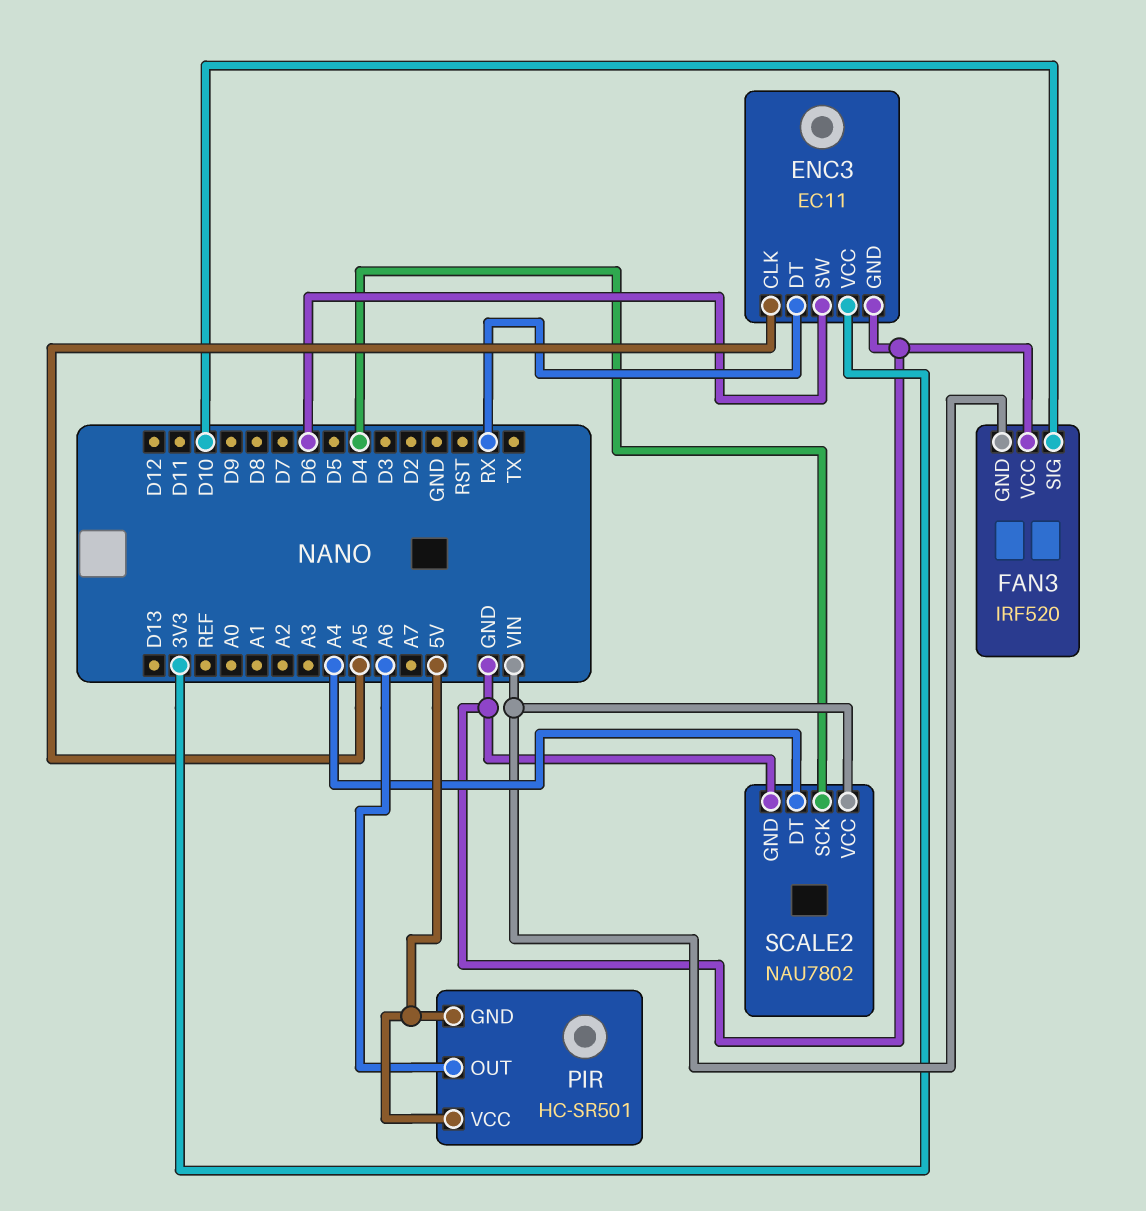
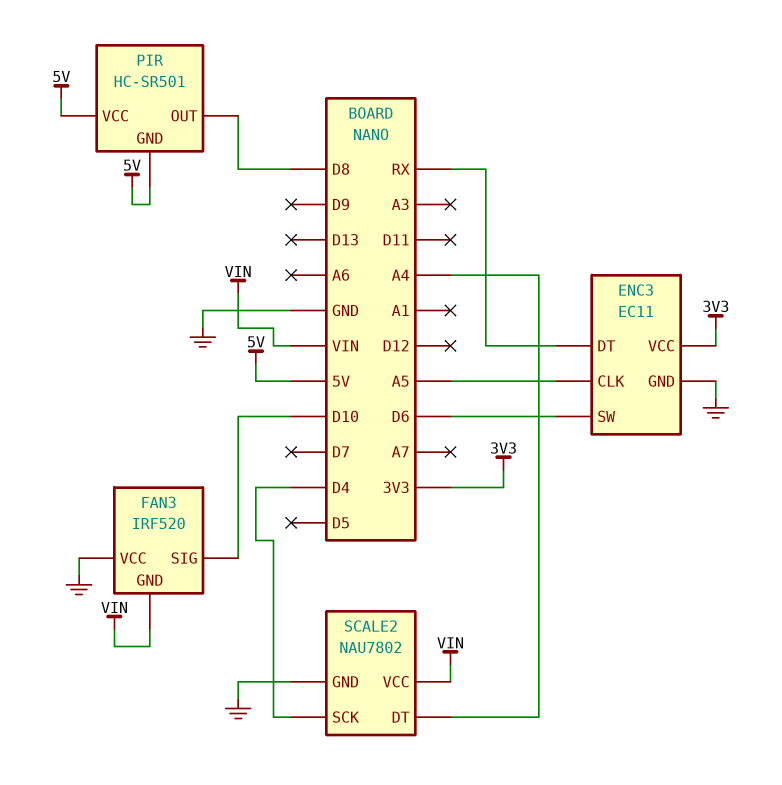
PIR pin OUT: A6 -> D8

